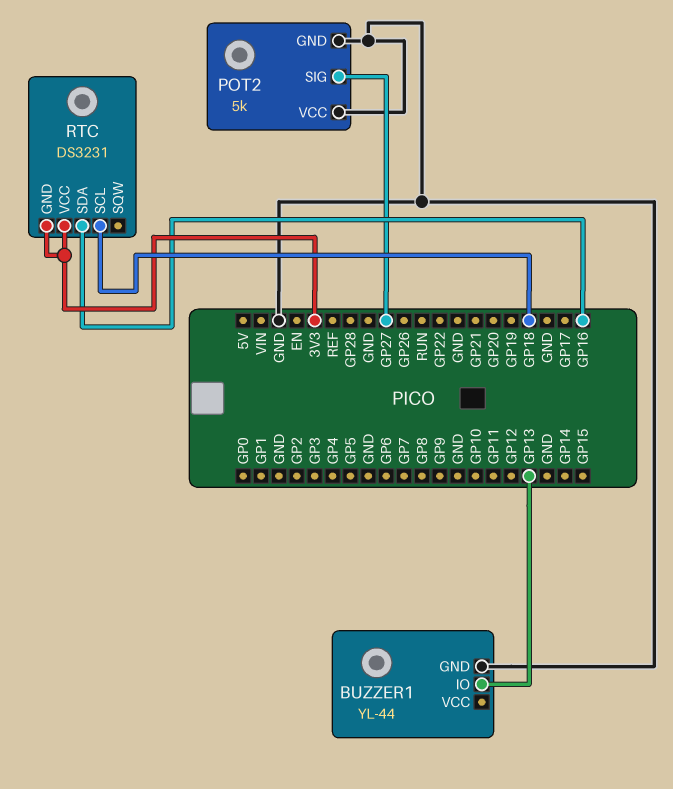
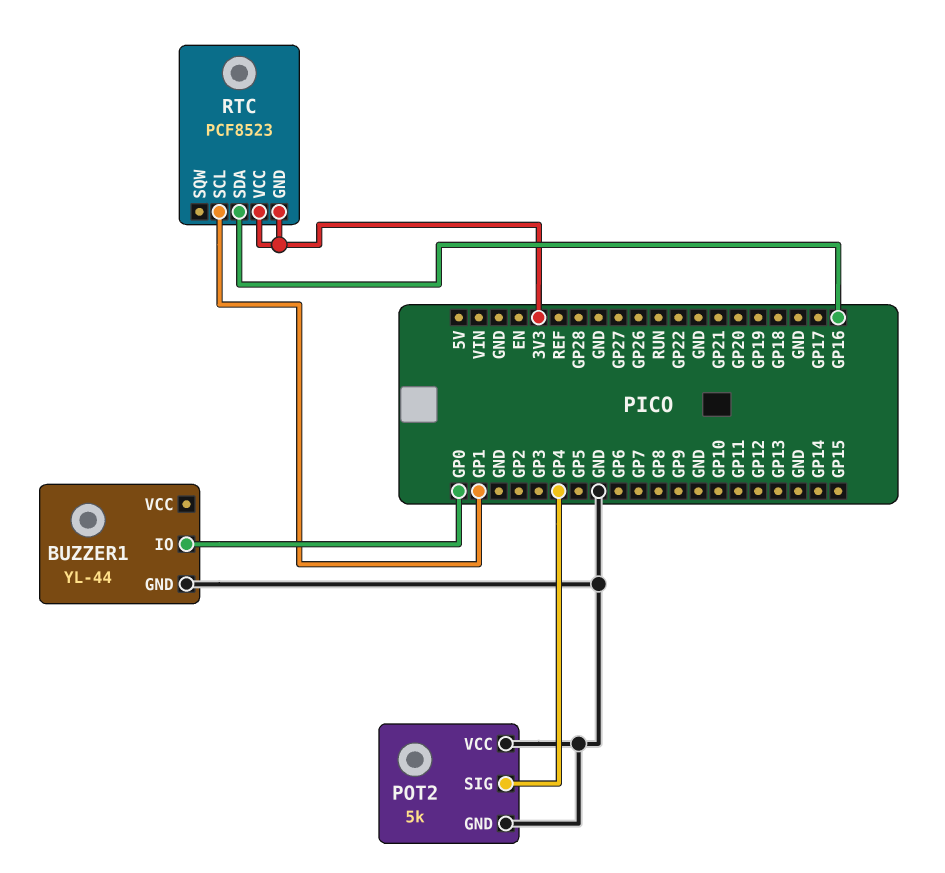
BUZZER1 pin IO: GP13 -> GP0
POT2 pin SIG: GP27 -> GP4
RTC: DS3231 -> PCF8523
RTC pin SCL: GP18 -> GP1

